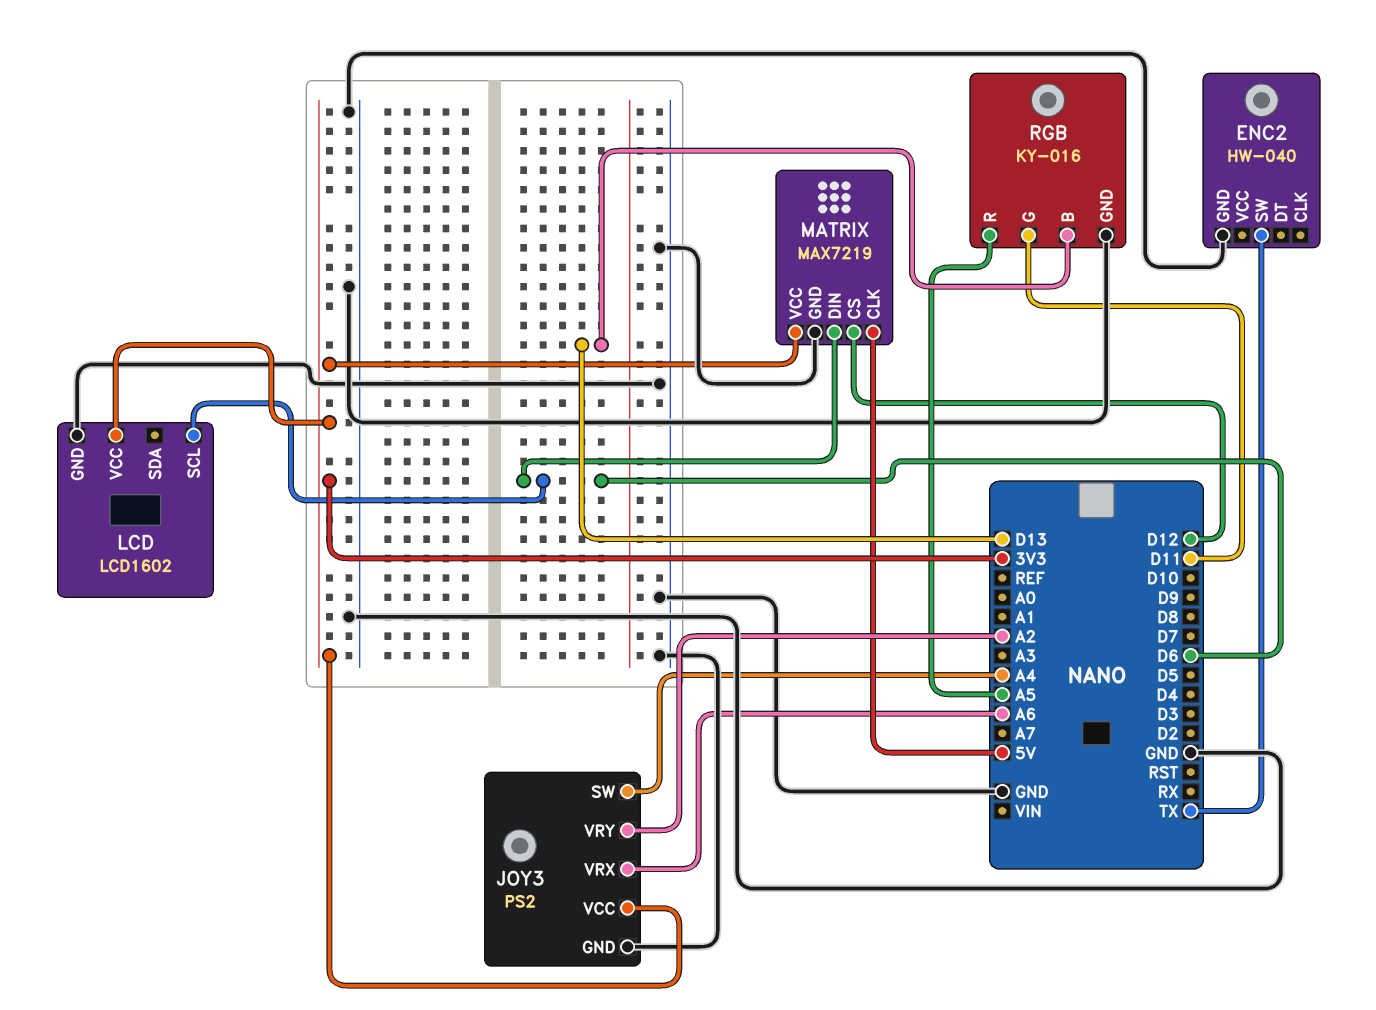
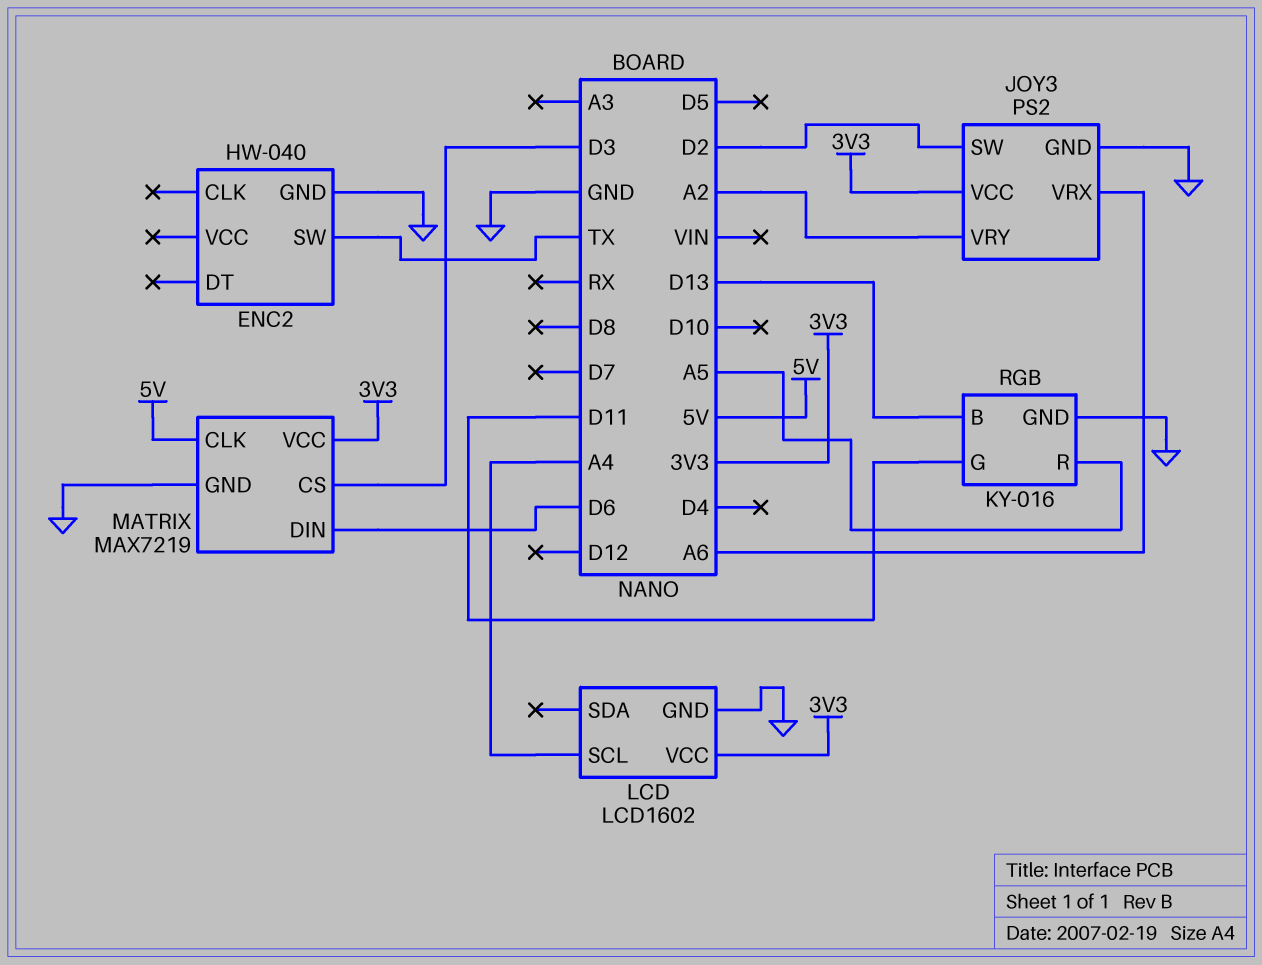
JOY3 pin SW: A4 -> D2
LCD pin SCL: D6 -> A4
MATRIX pin CS: D12 -> D3

